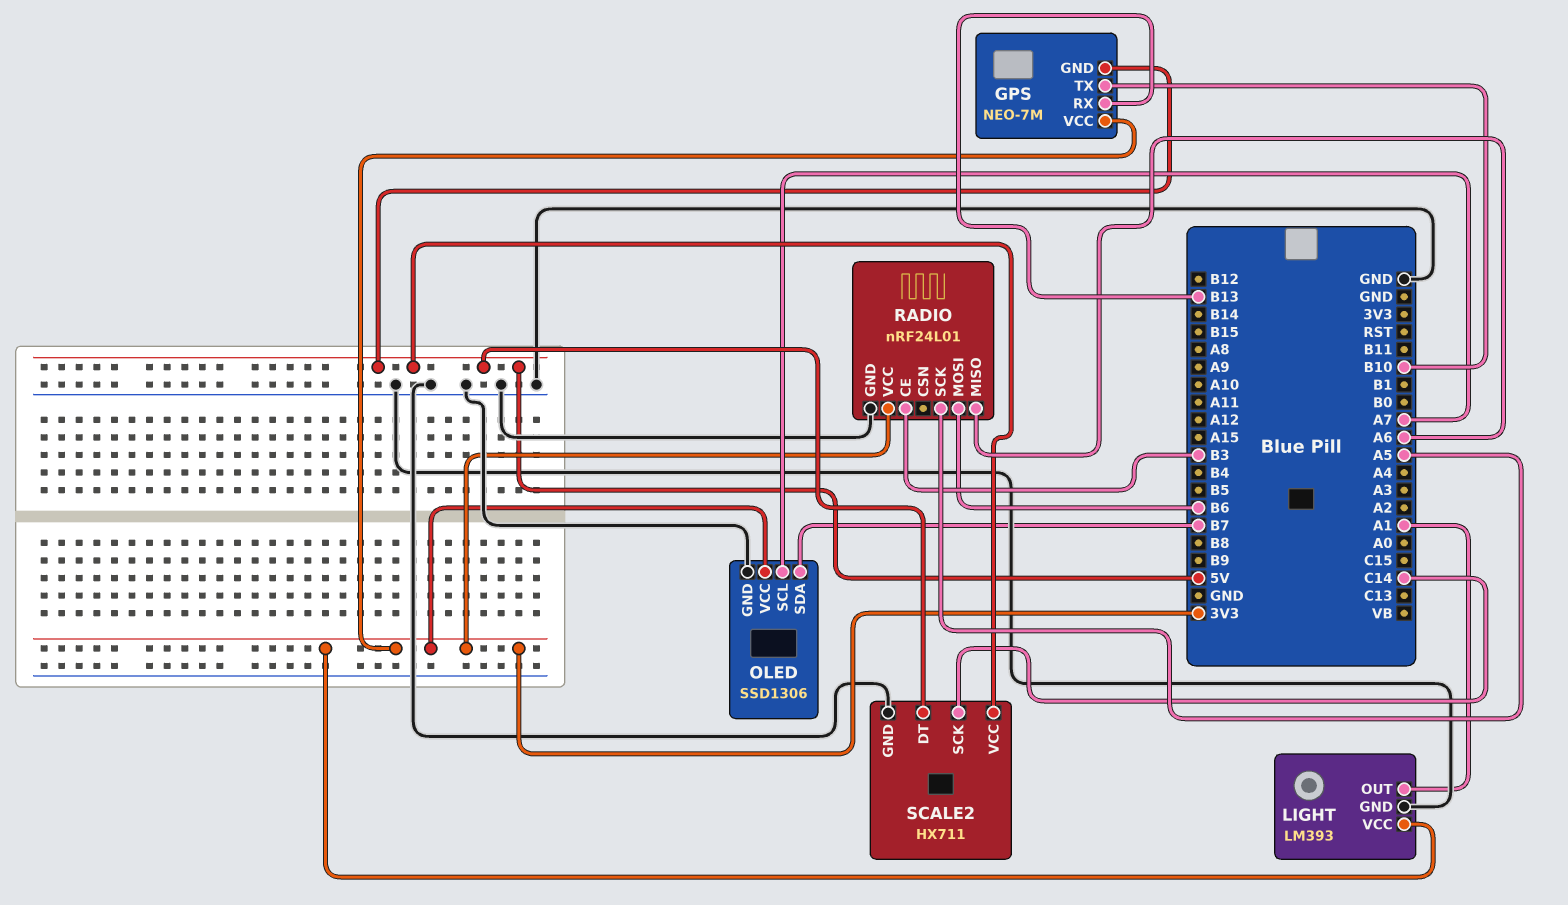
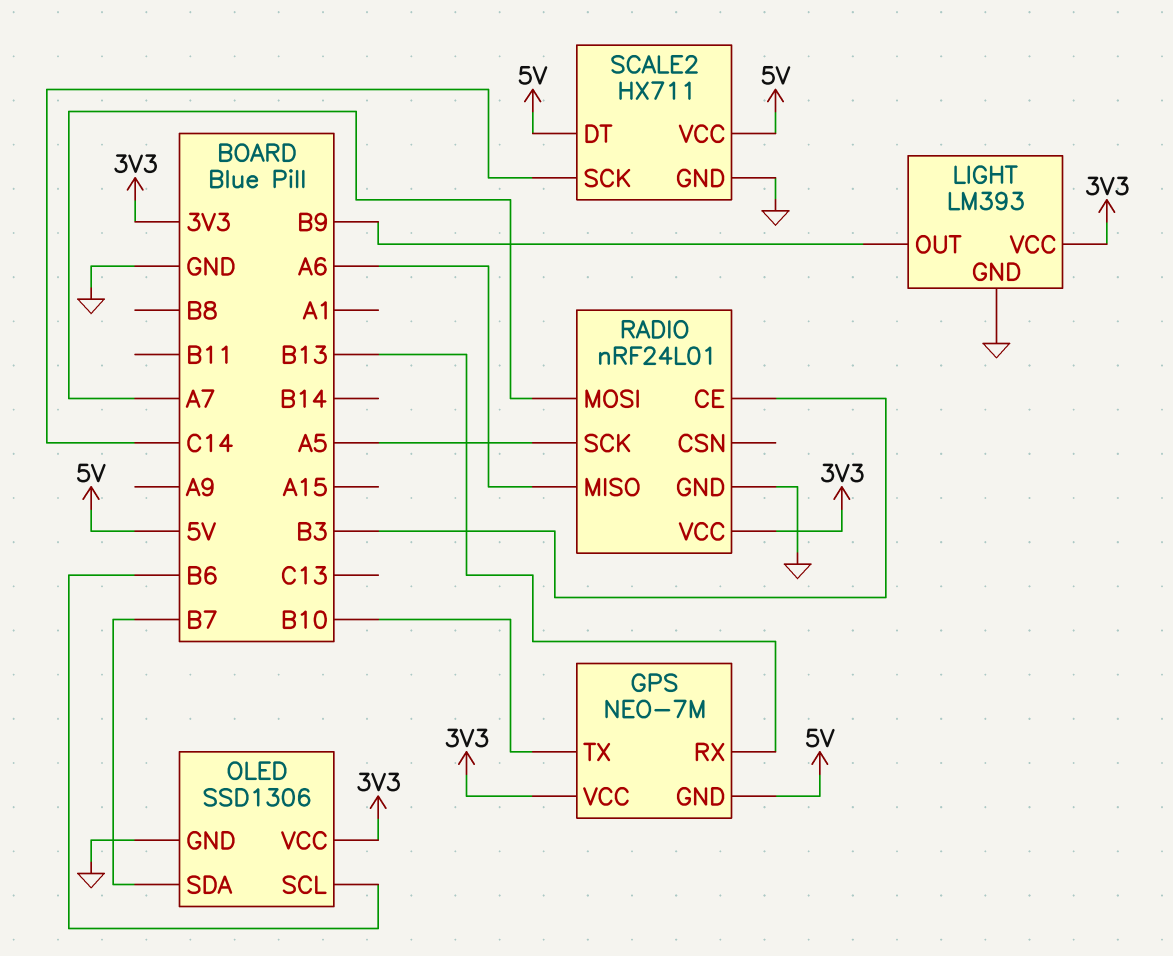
LIGHT pin OUT: A1 -> B9
OLED pin SCL: A7 -> B6
RADIO pin MOSI: B6 -> A7

